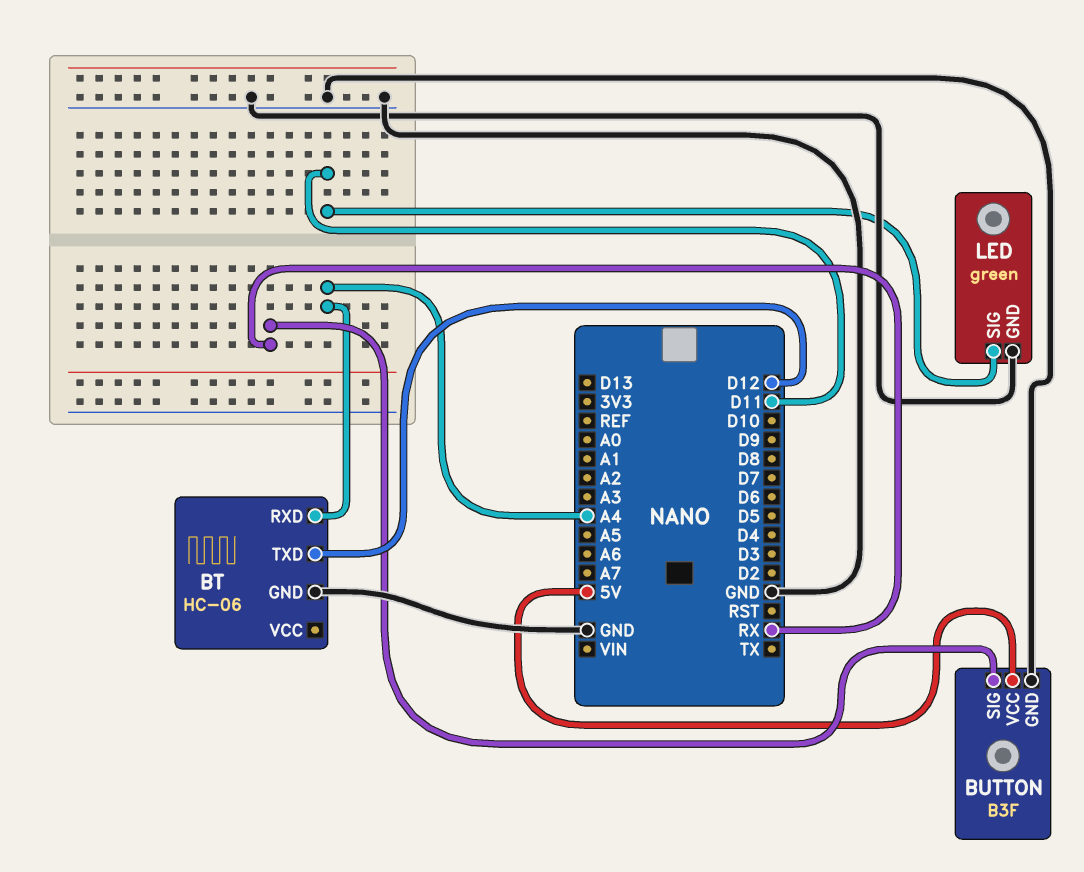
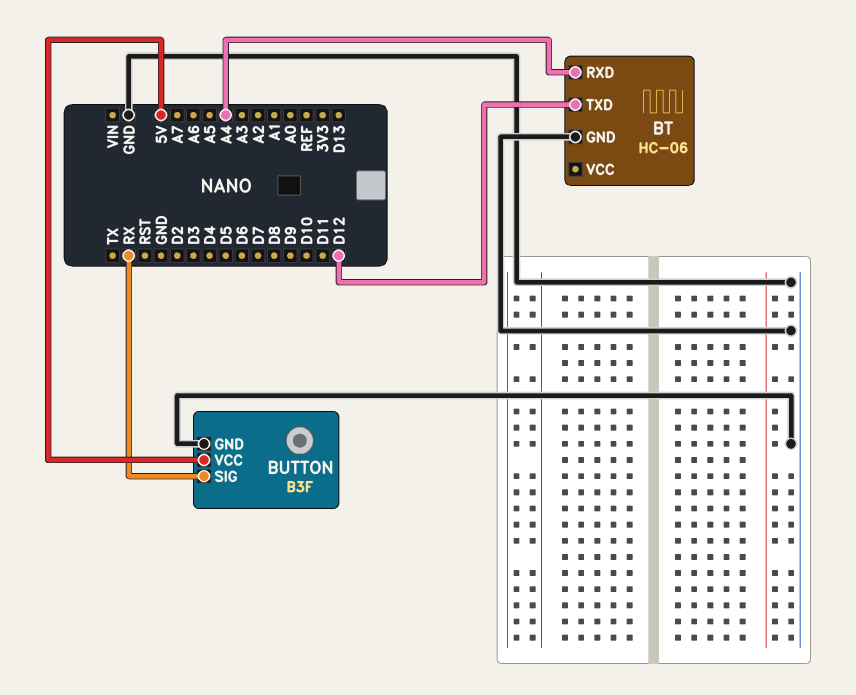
LED: green -> none
LED pin GND: GND -> none
LED pin SIG: D11 -> none

